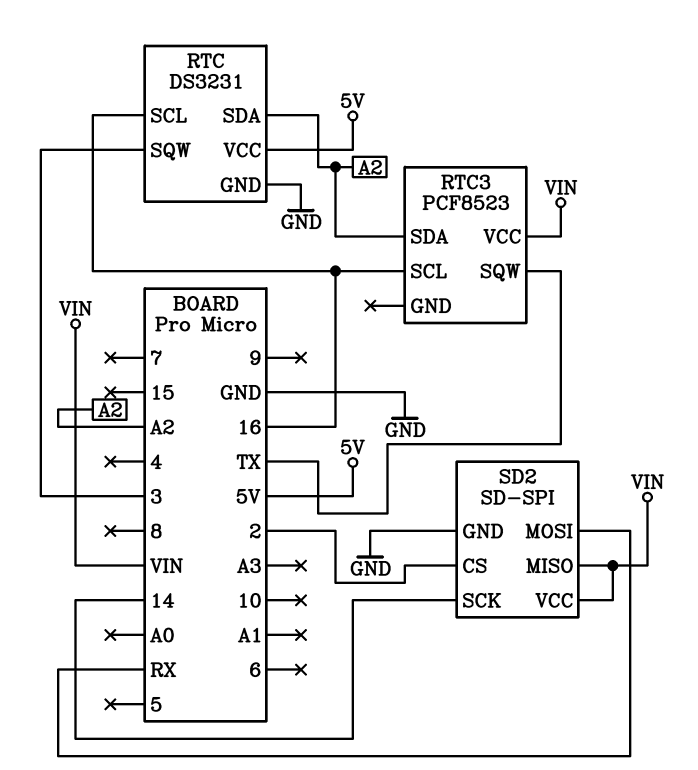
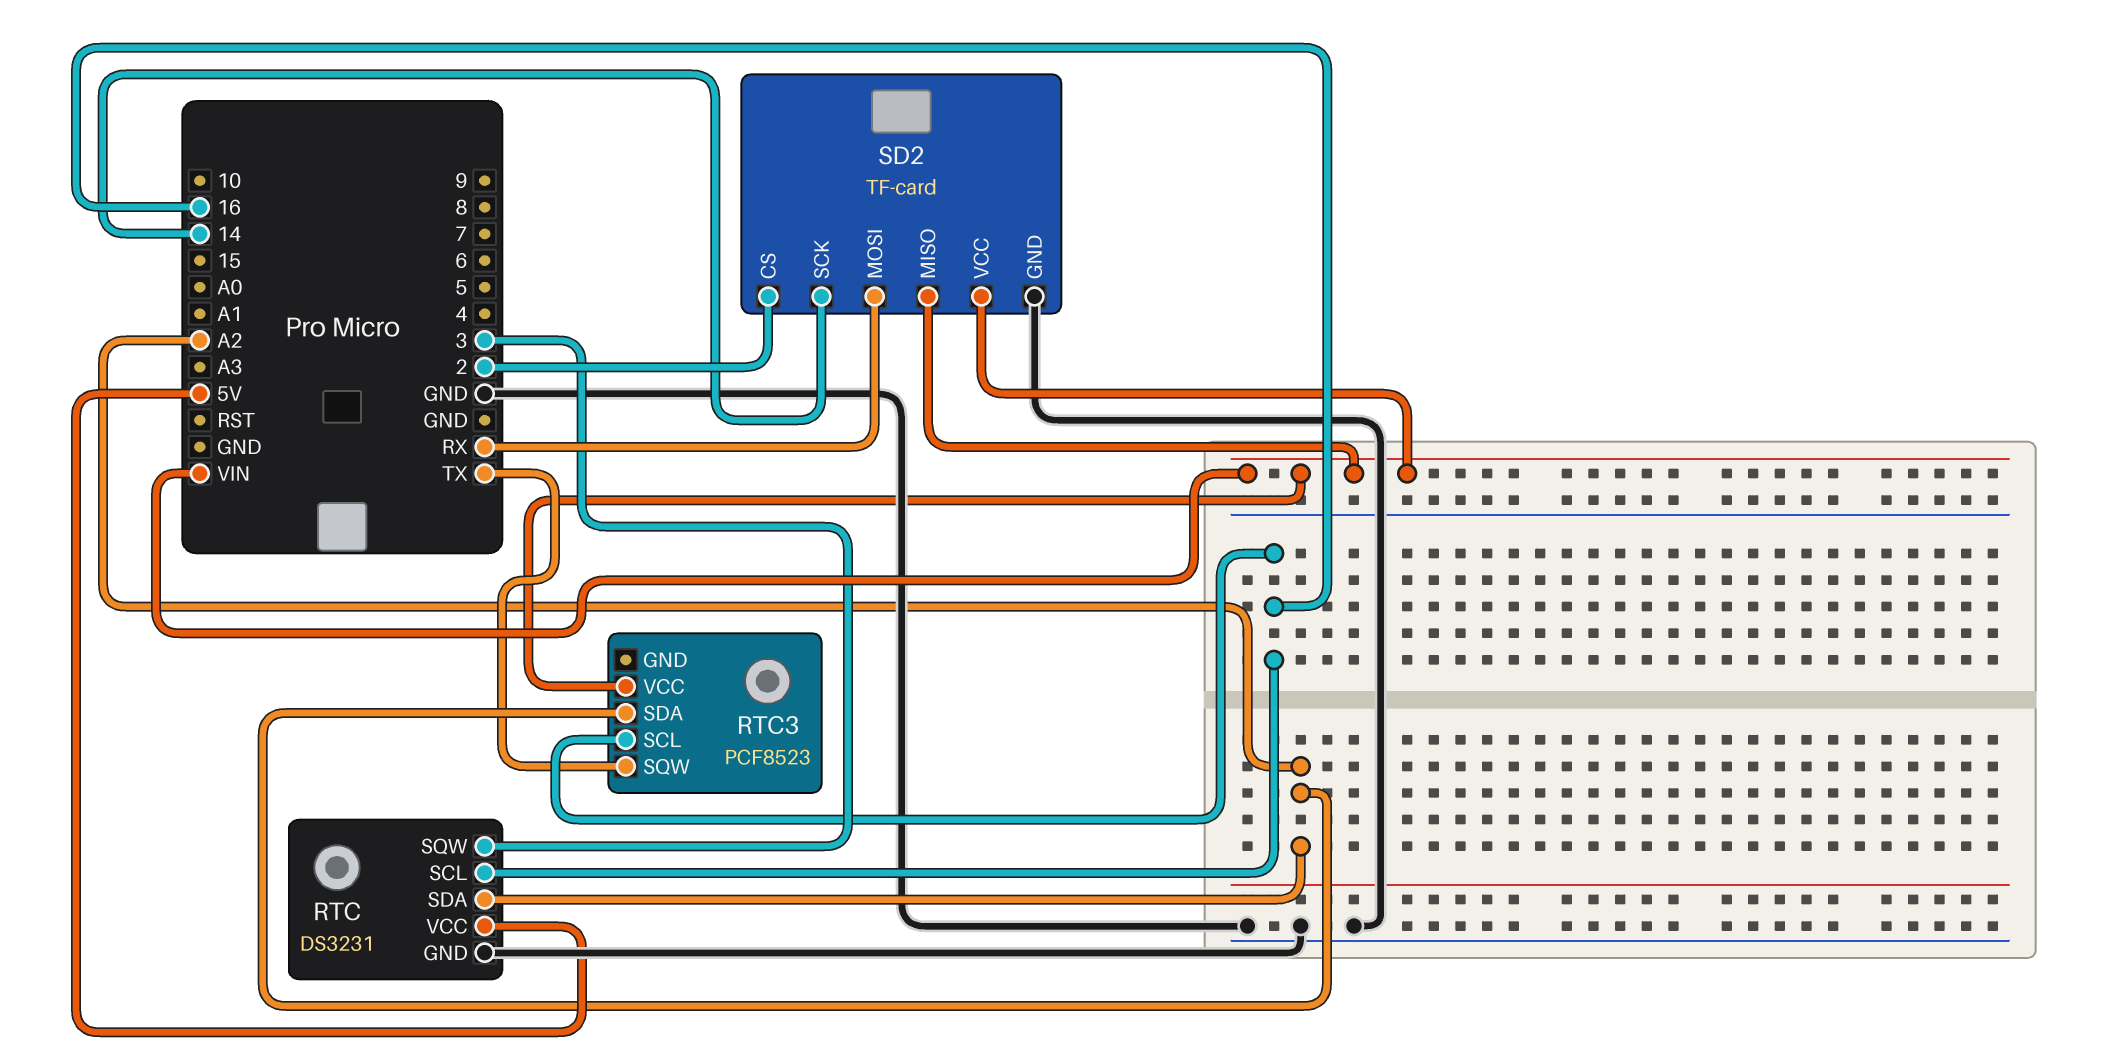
SD2: SD-SPI -> TF-card

